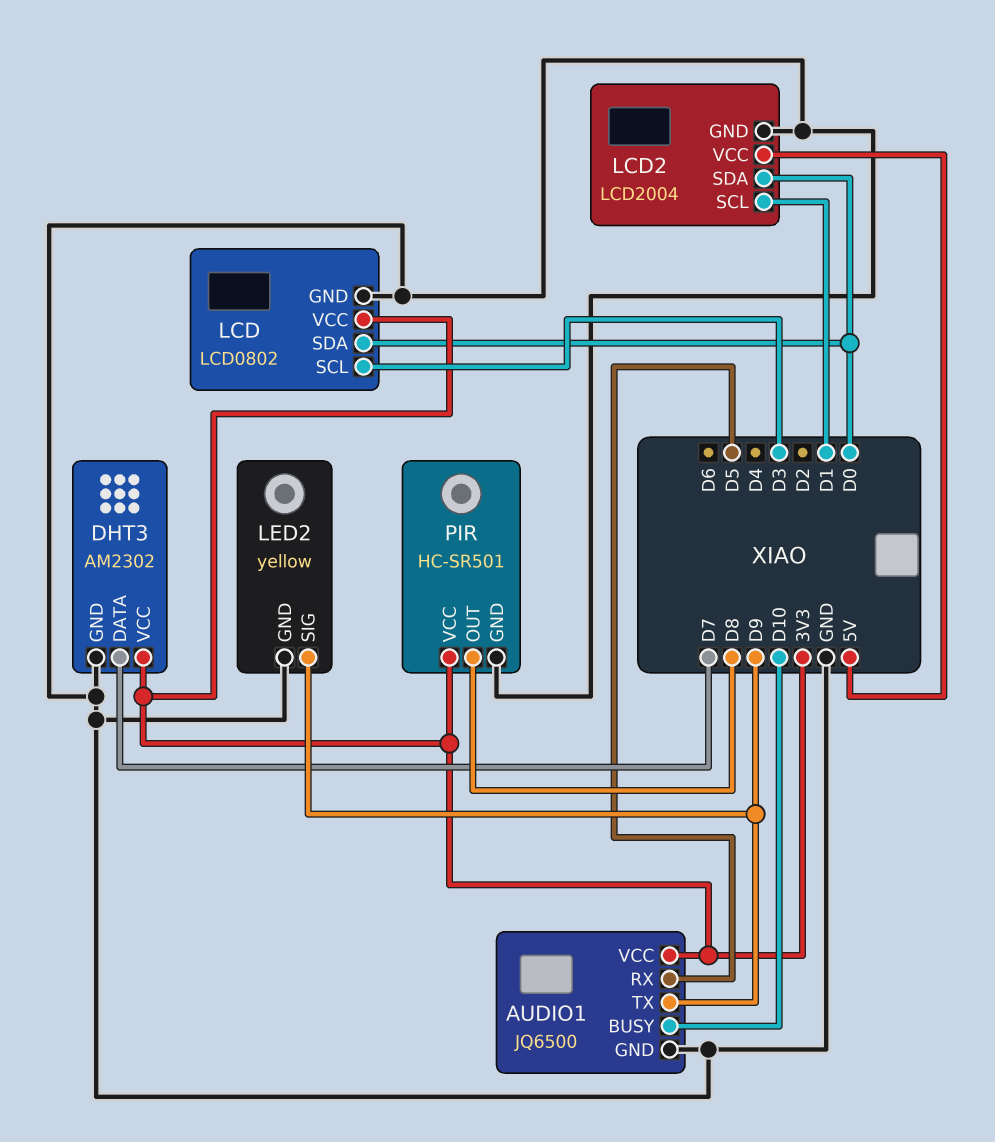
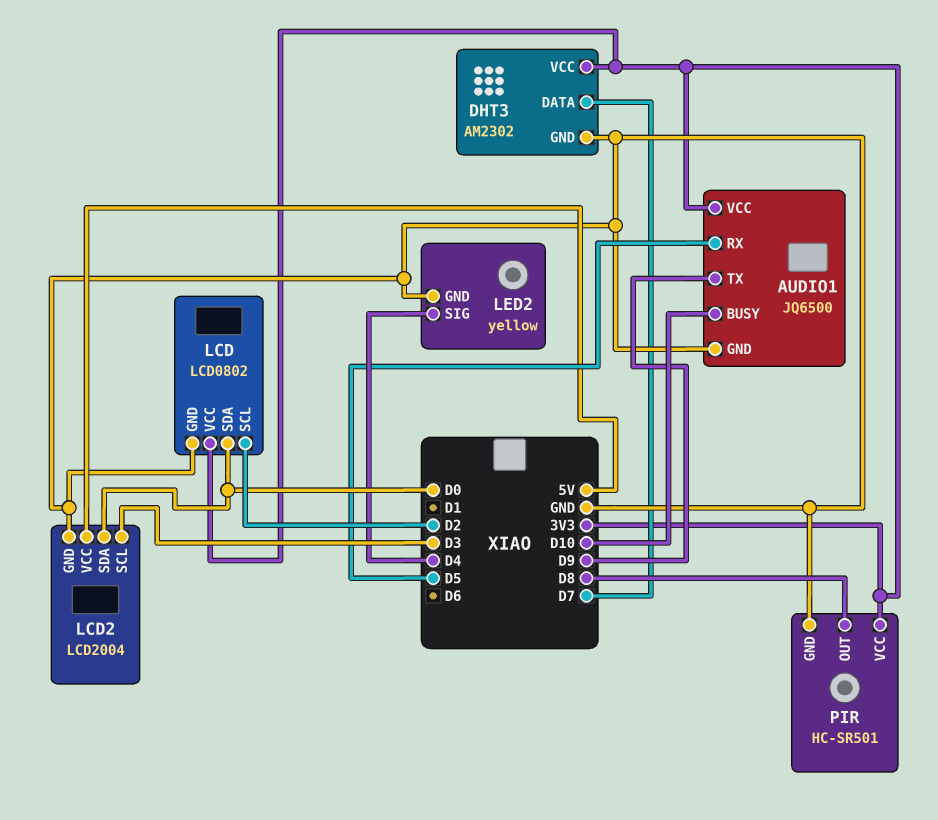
LCD pin SCL: D3 -> D2
LCD2 pin SCL: D1 -> D3
LED2 pin SIG: D9 -> D4

